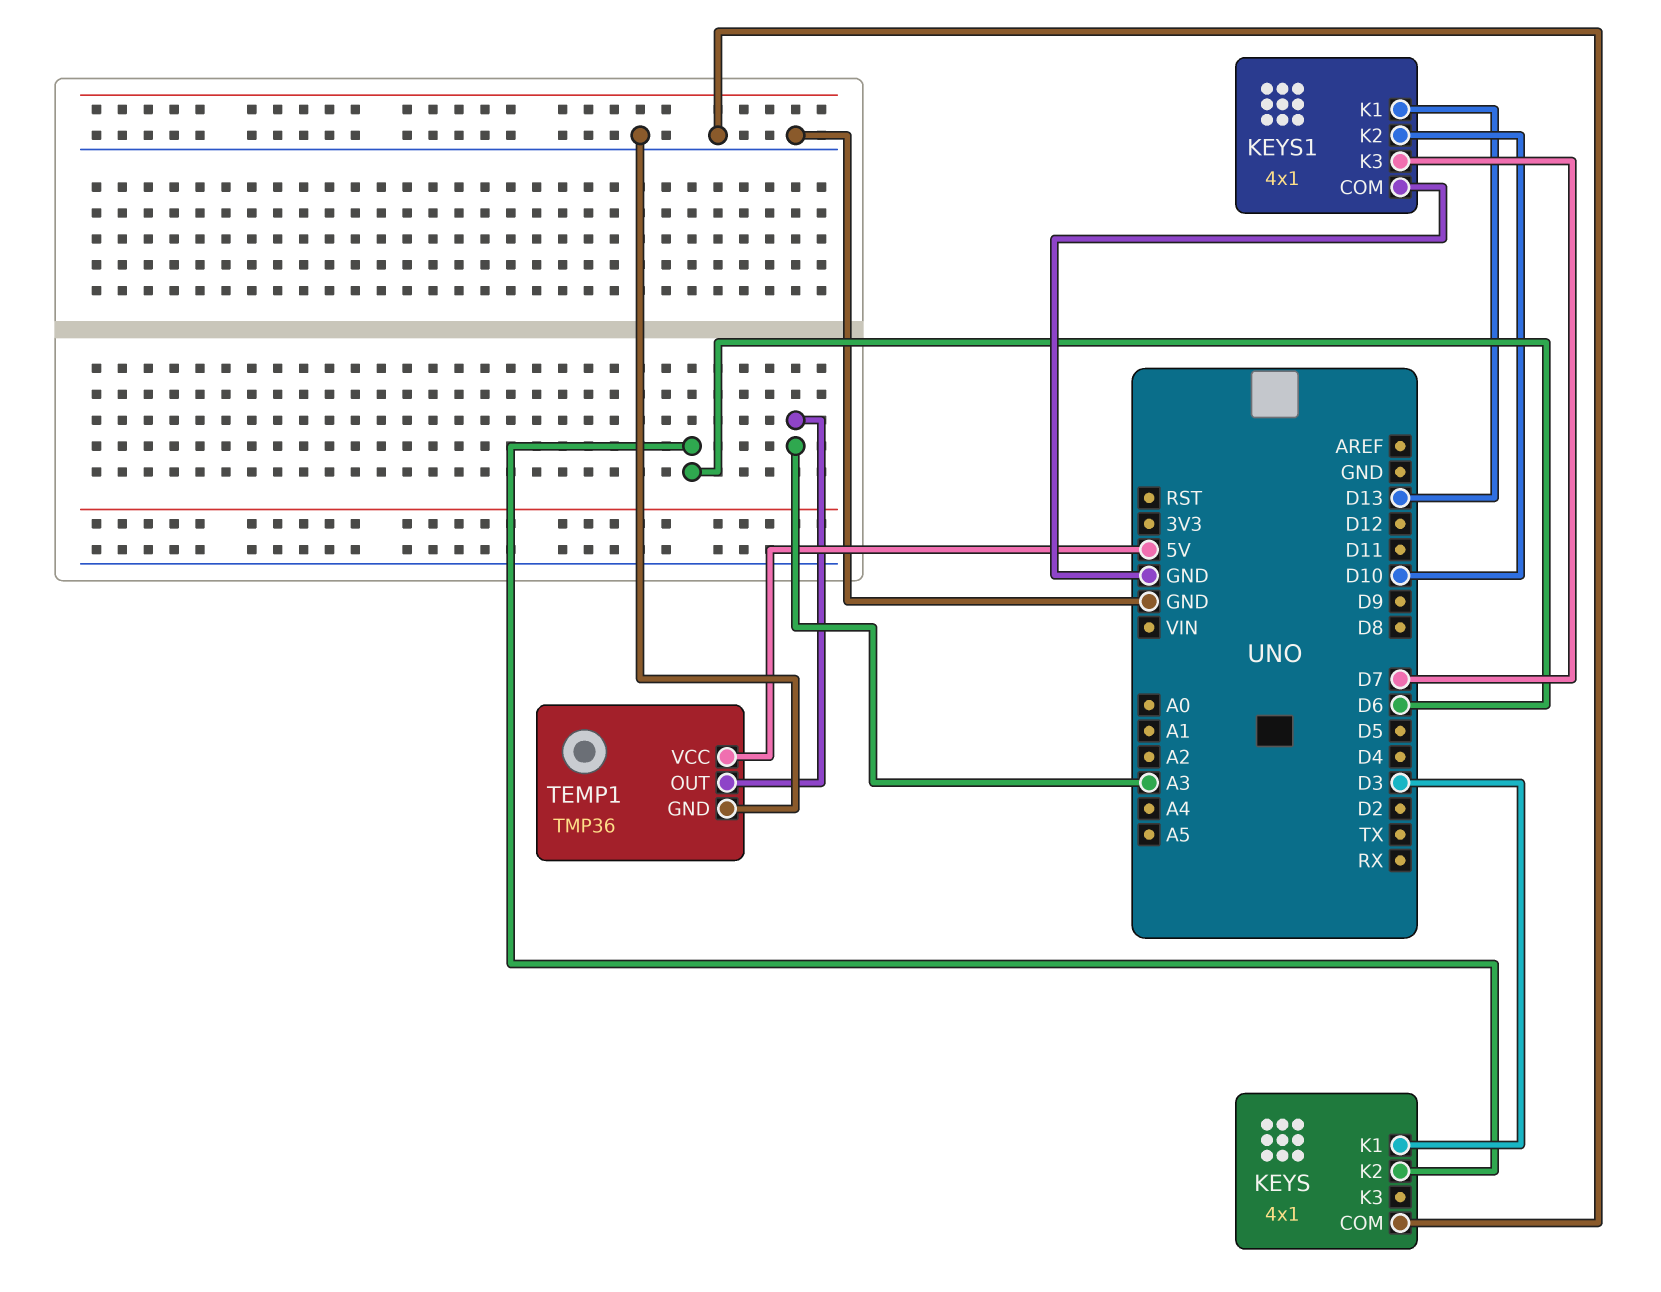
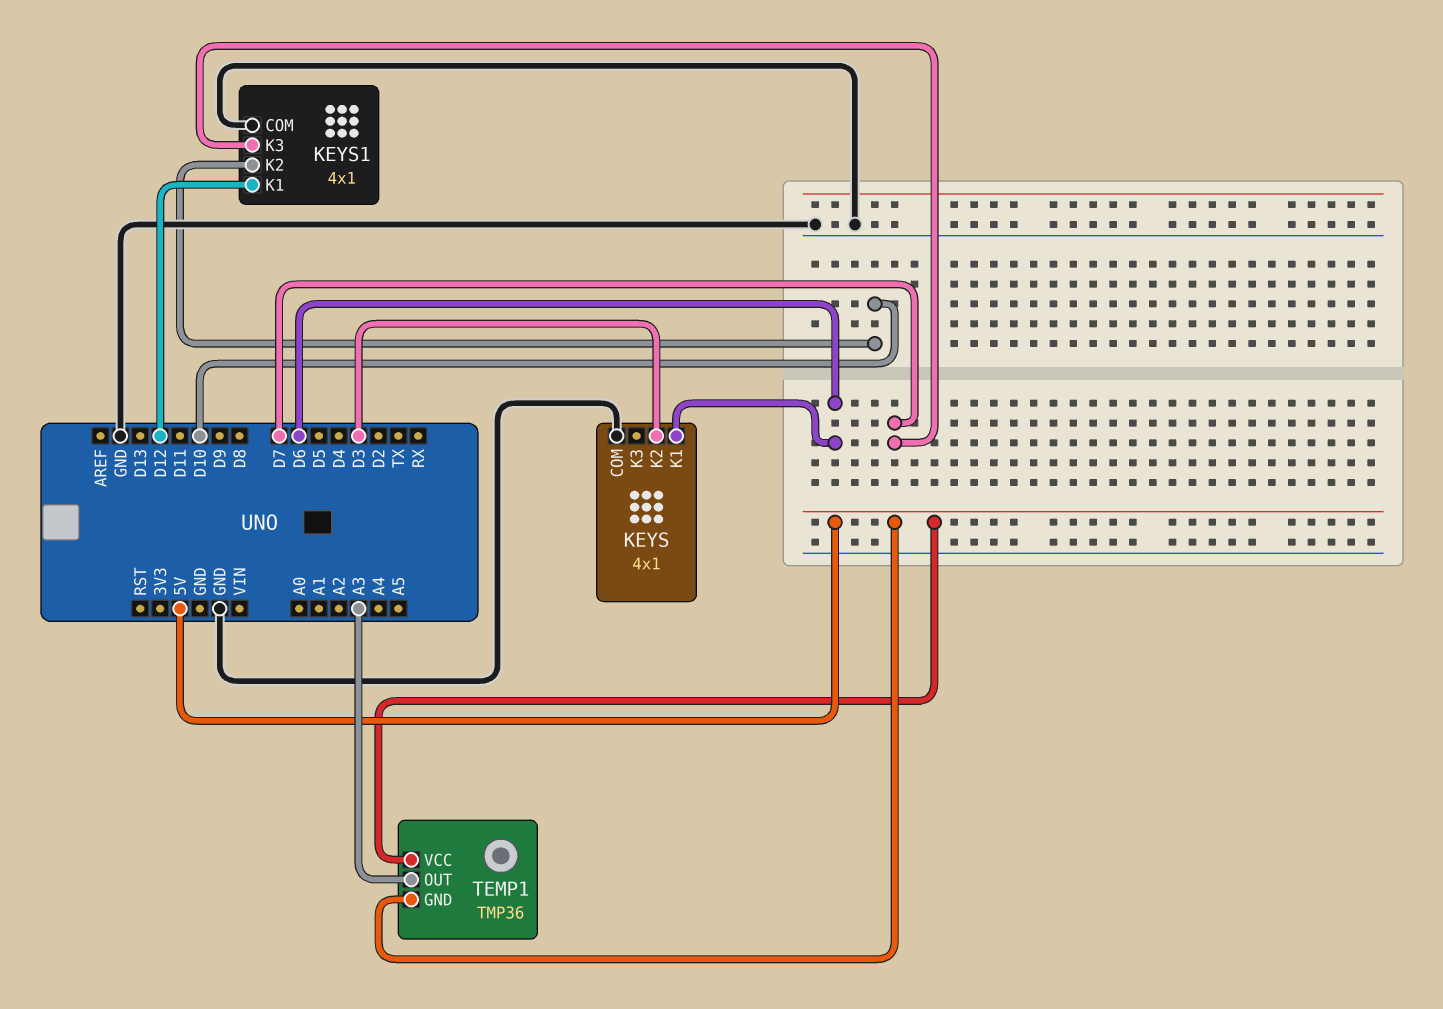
KEYS pin K1: D3 -> D6
KEYS pin K2: D6 -> D3
KEYS1 pin K1: D13 -> D12
TEMP1 pin GND: GND -> 5V

